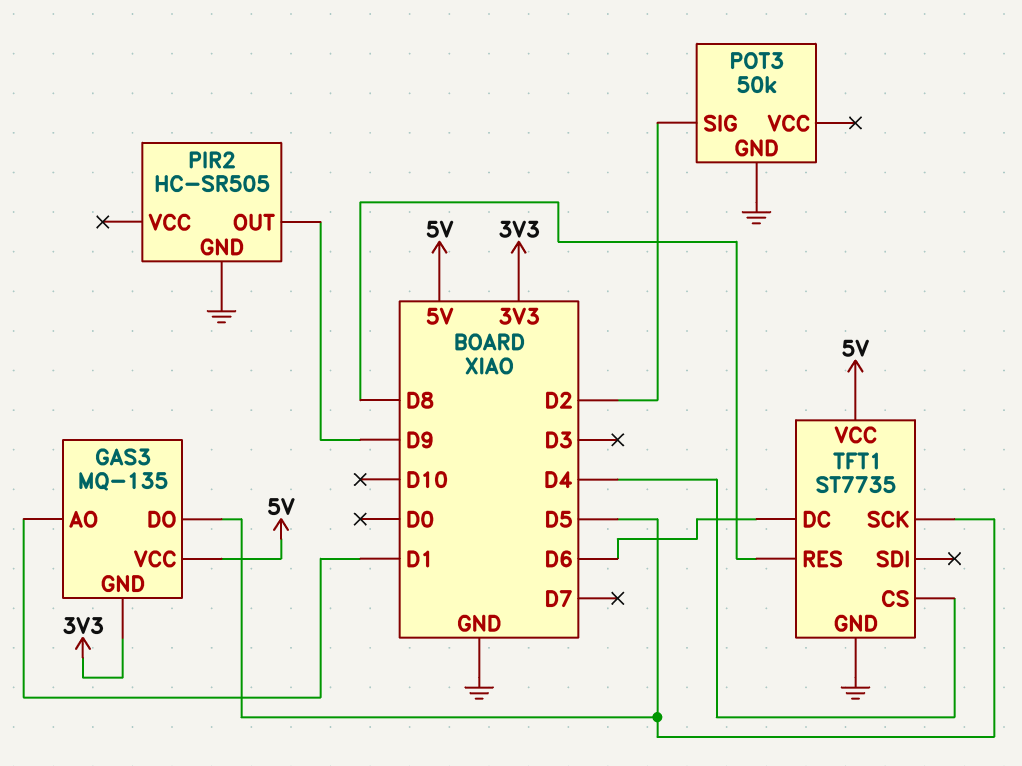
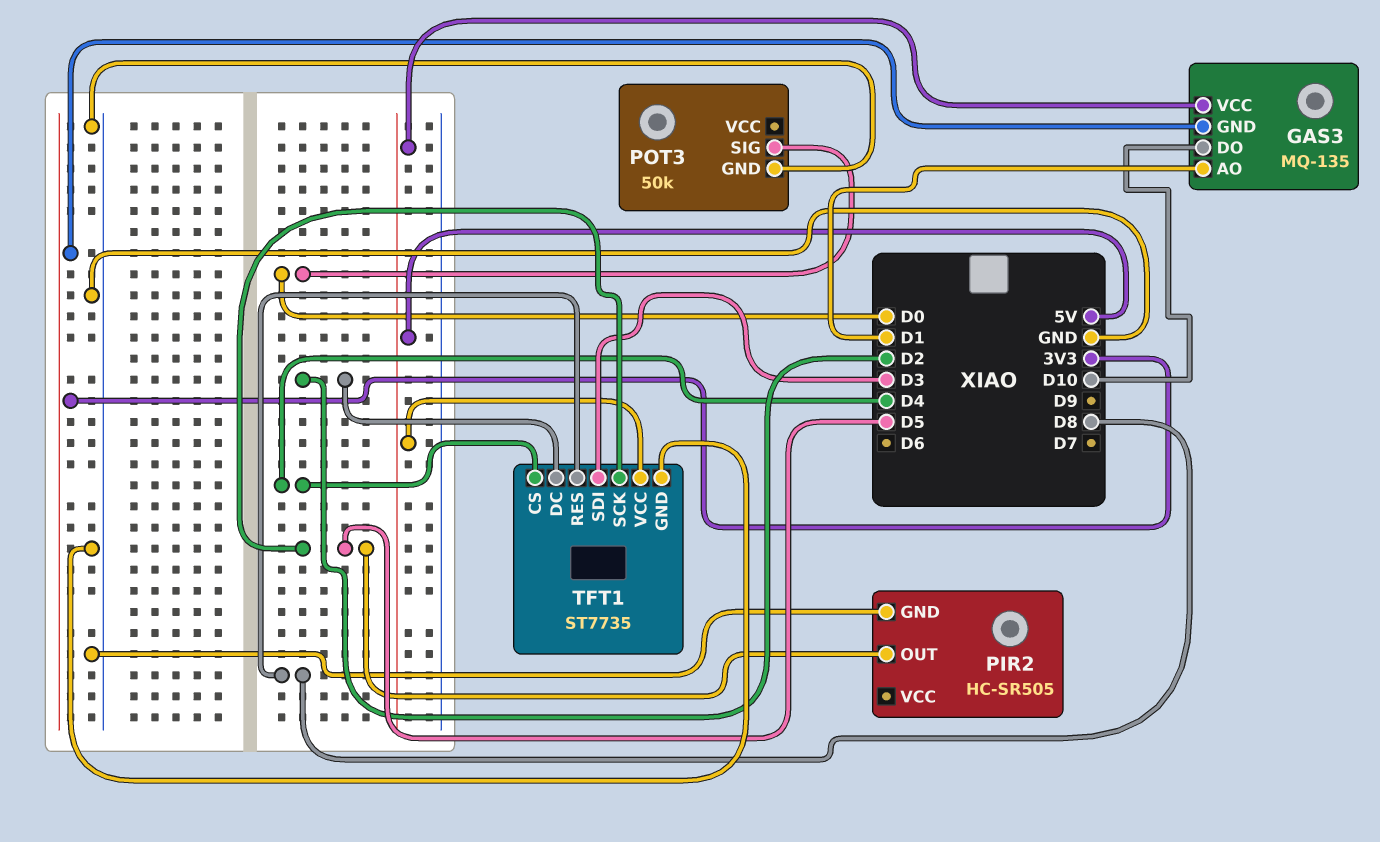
GAS3 pin DO: D5 -> D10
PIR2 pin OUT: D9 -> D5
POT3 pin SIG: D2 -> D0
TFT1 pin DC: D6 -> D2
TFT1 pin SDI: none -> D3

